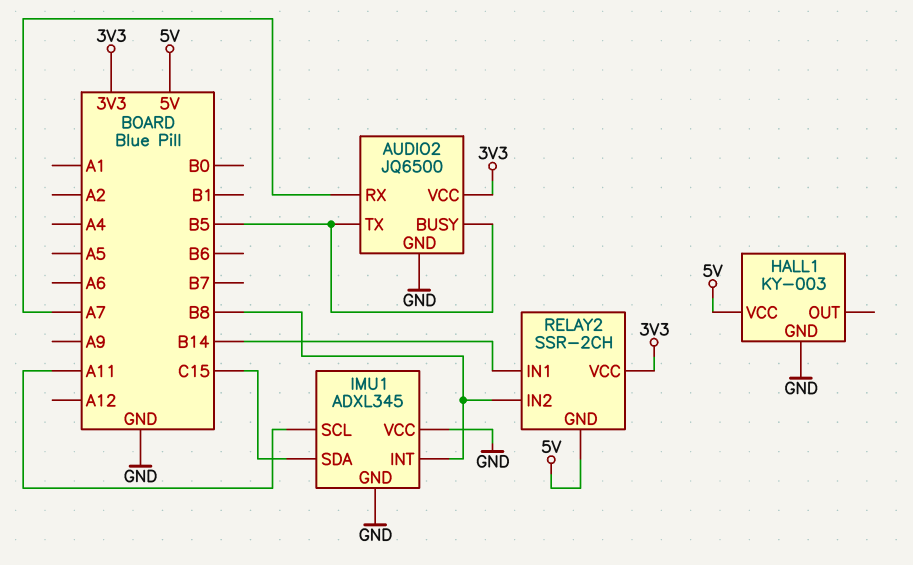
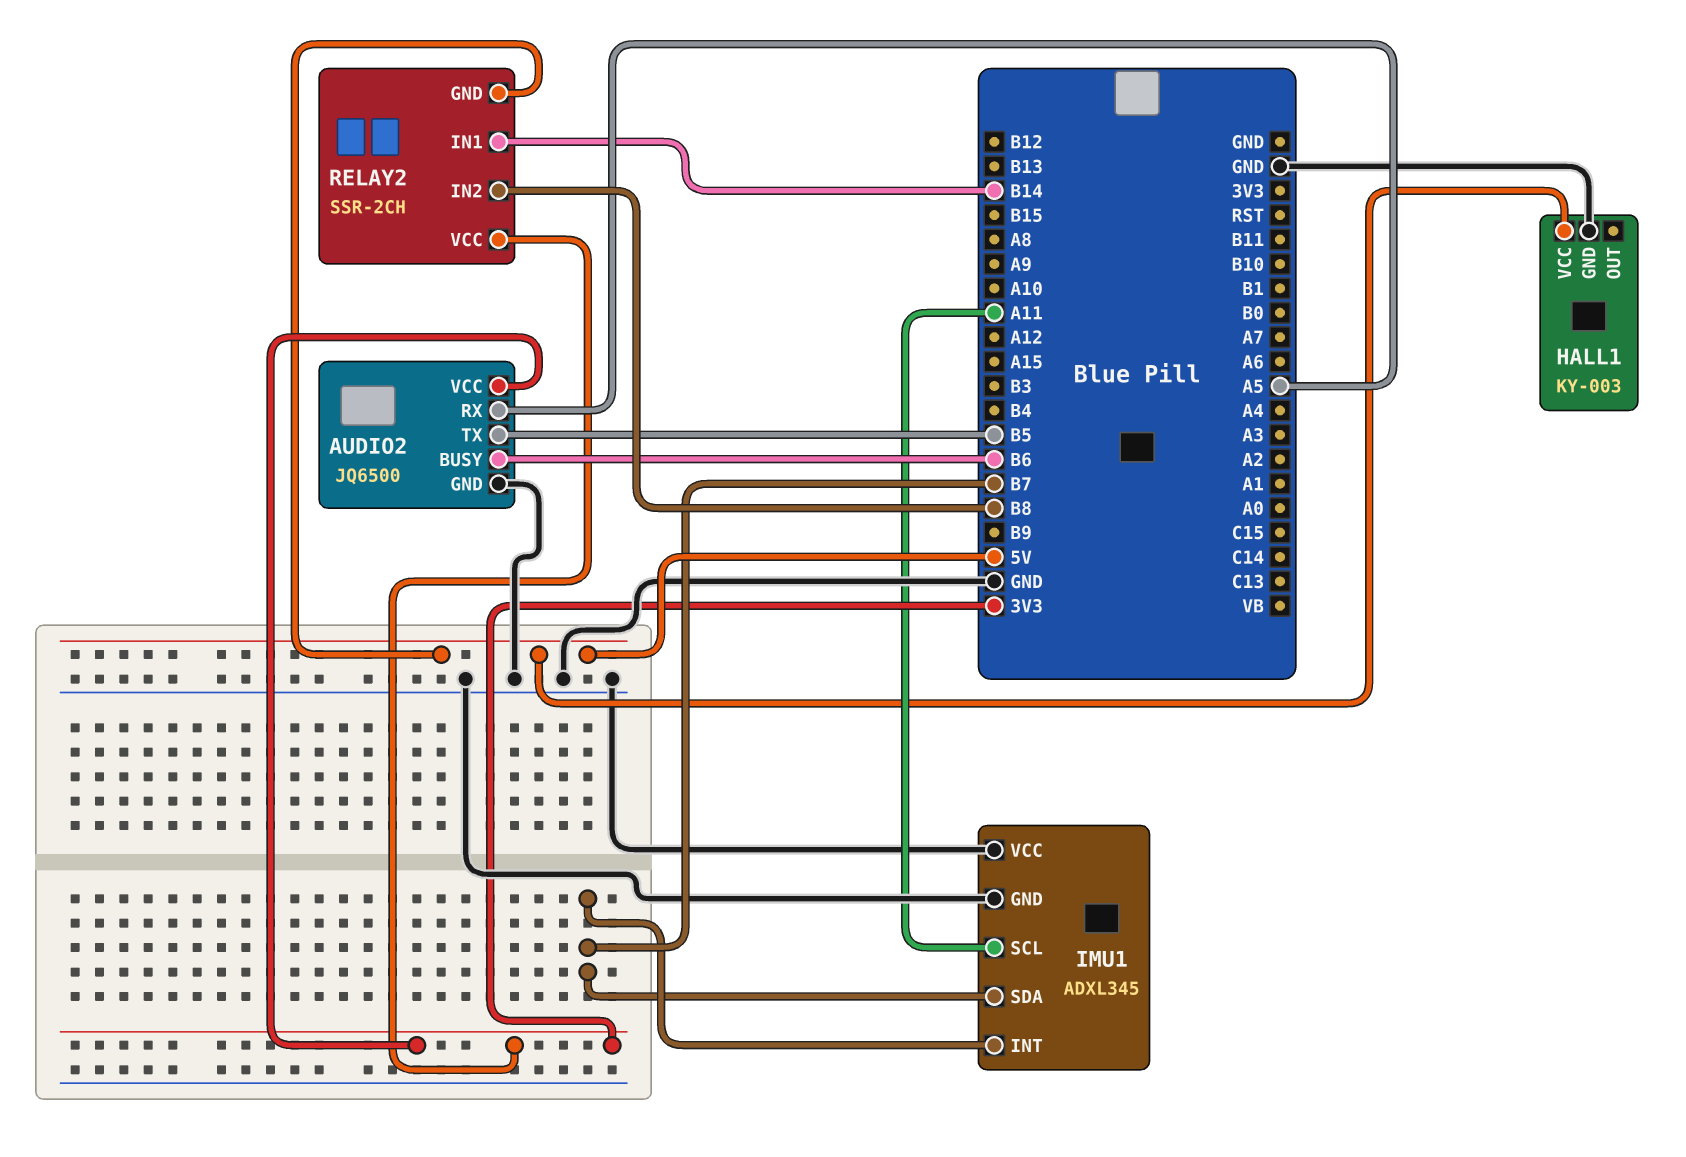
AUDIO2 pin BUSY: B5 -> B6
AUDIO2 pin RX: A7 -> A5
IMU1 pin INT: B8 -> B7
IMU1 pin SDA: C15 -> B7

